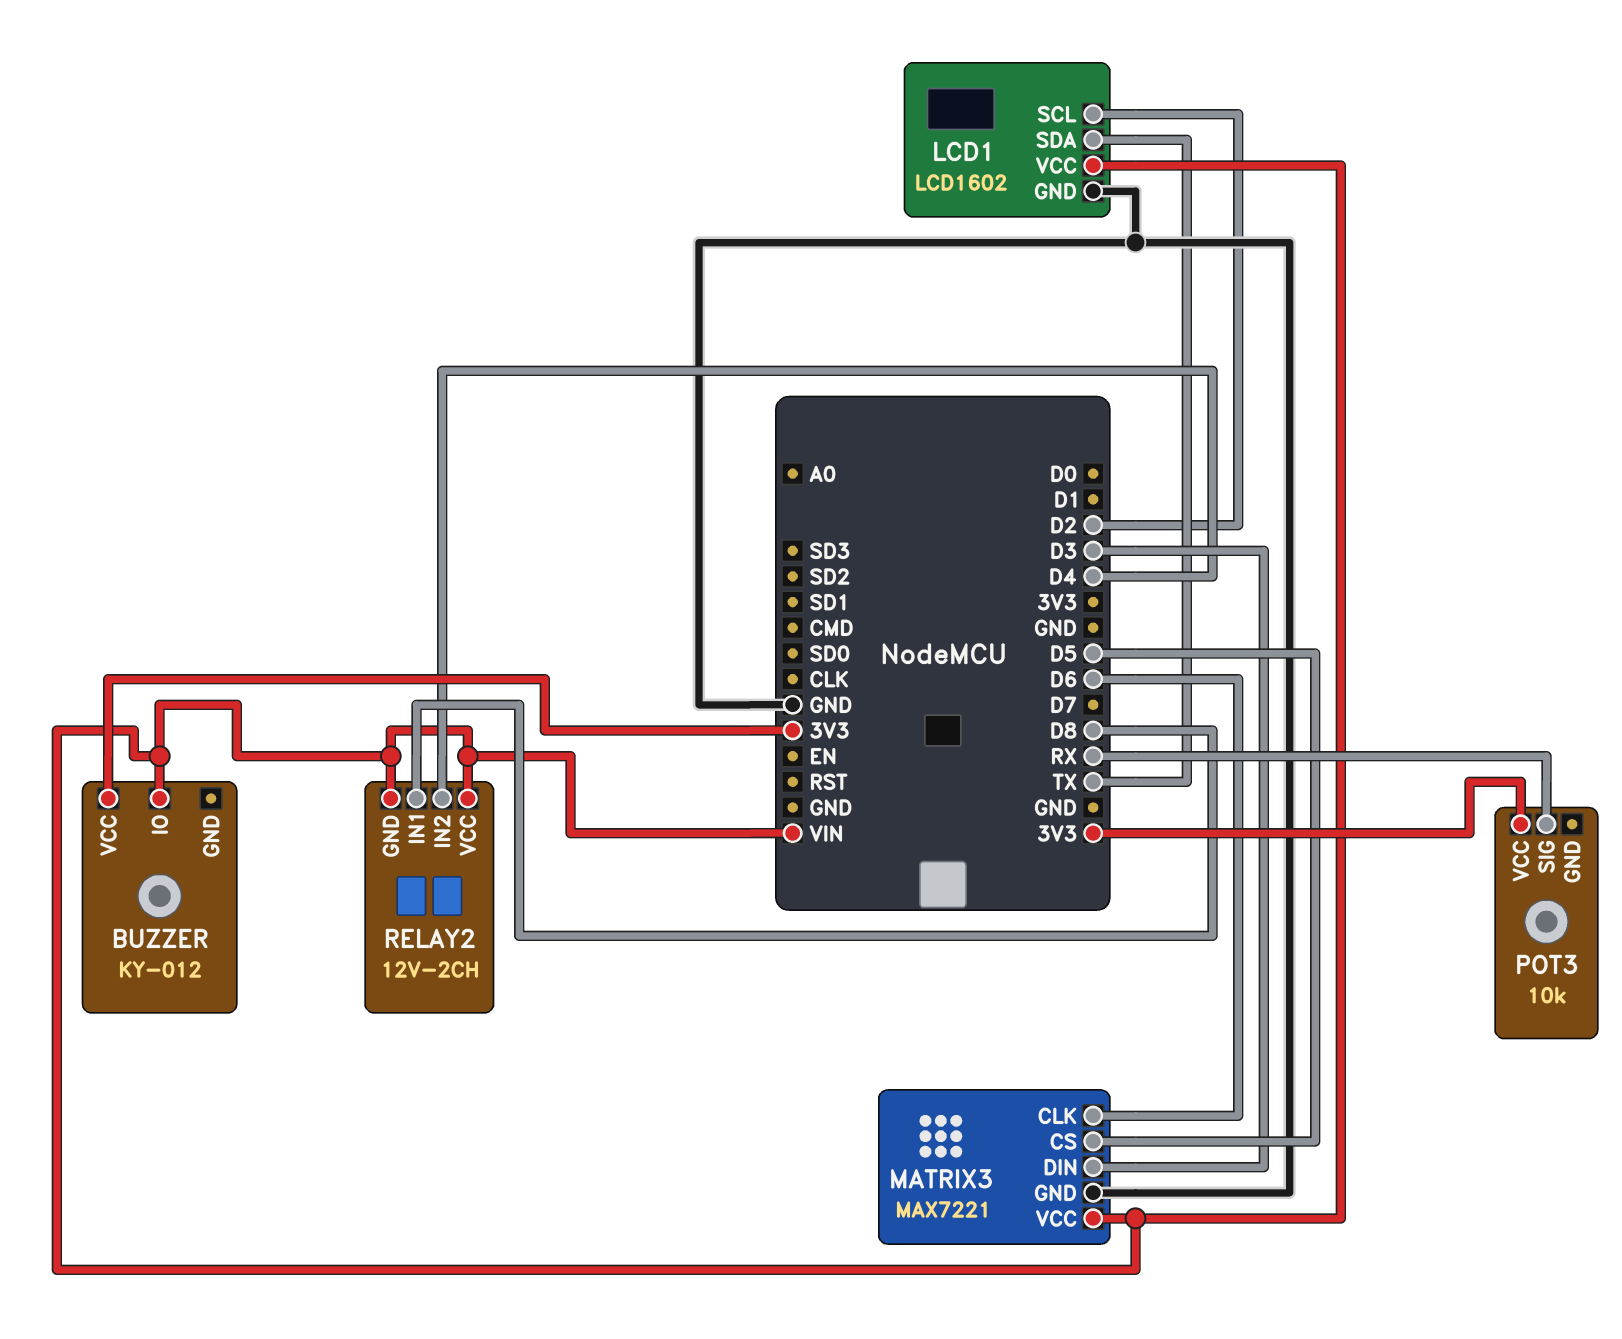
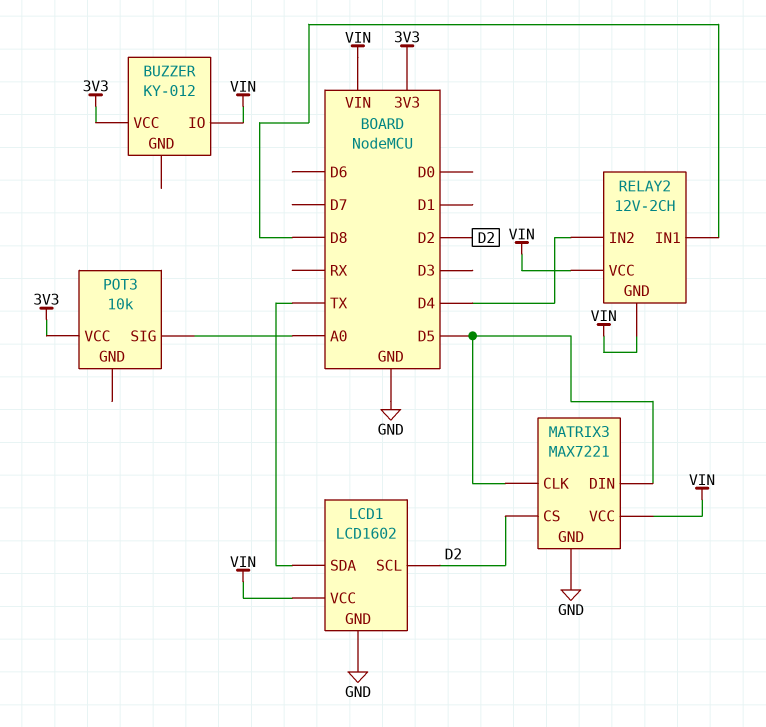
MATRIX3 pin CLK: D6 -> D5
MATRIX3 pin CS: D5 -> D2
MATRIX3 pin DIN: D3 -> D5
POT3 pin SIG: RX -> A0

